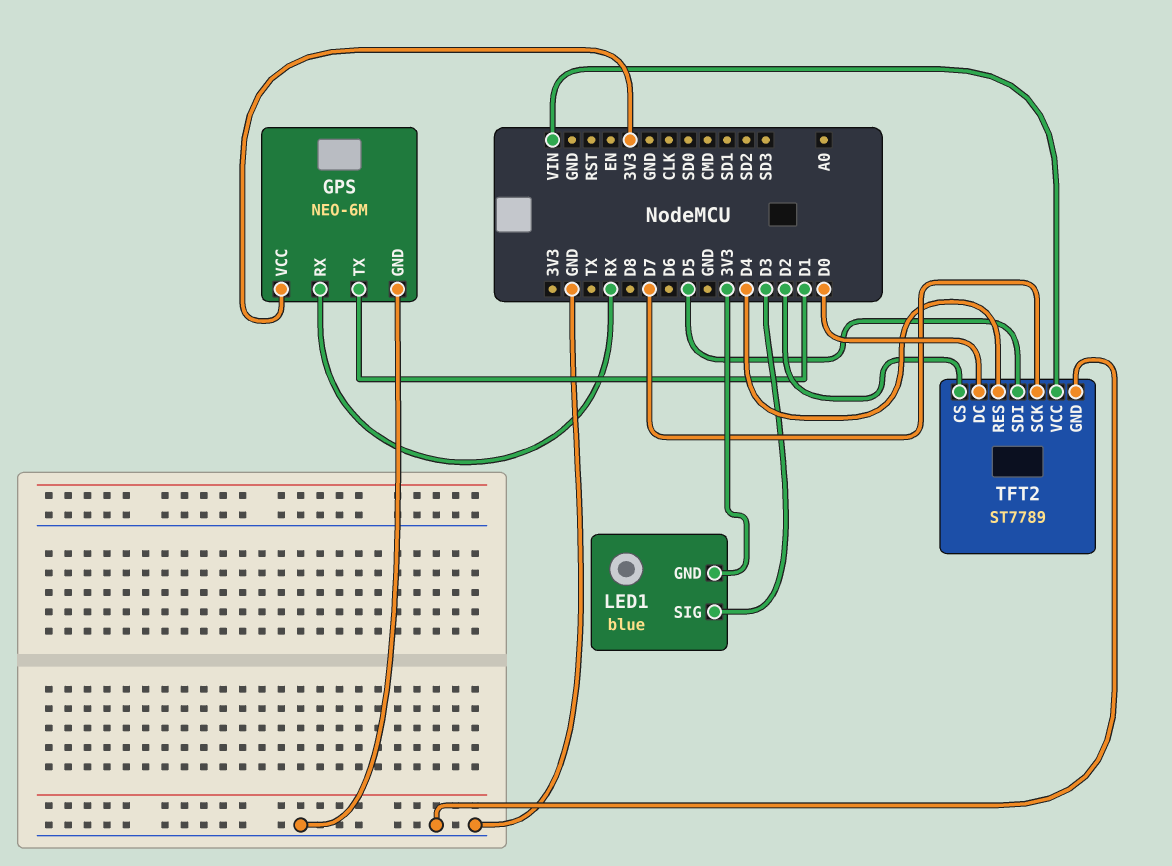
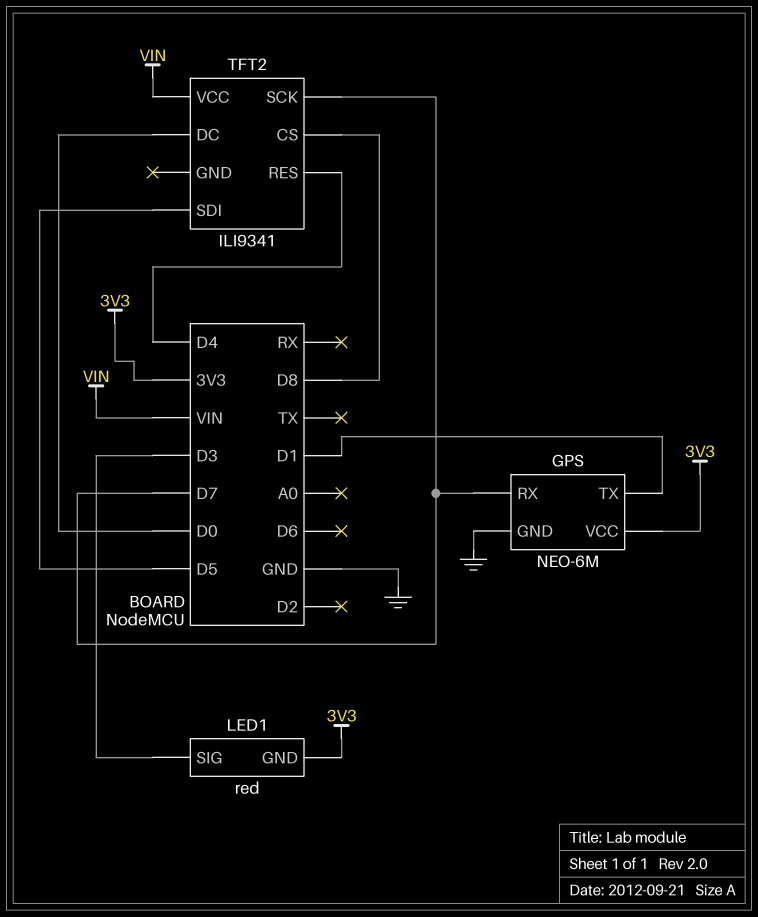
GPS pin RX: RX -> D7
LED1: blue -> red
TFT2: ST7789 -> ILI9341
TFT2 pin CS: D2 -> D8
TFT2 pin GND: GND -> none

